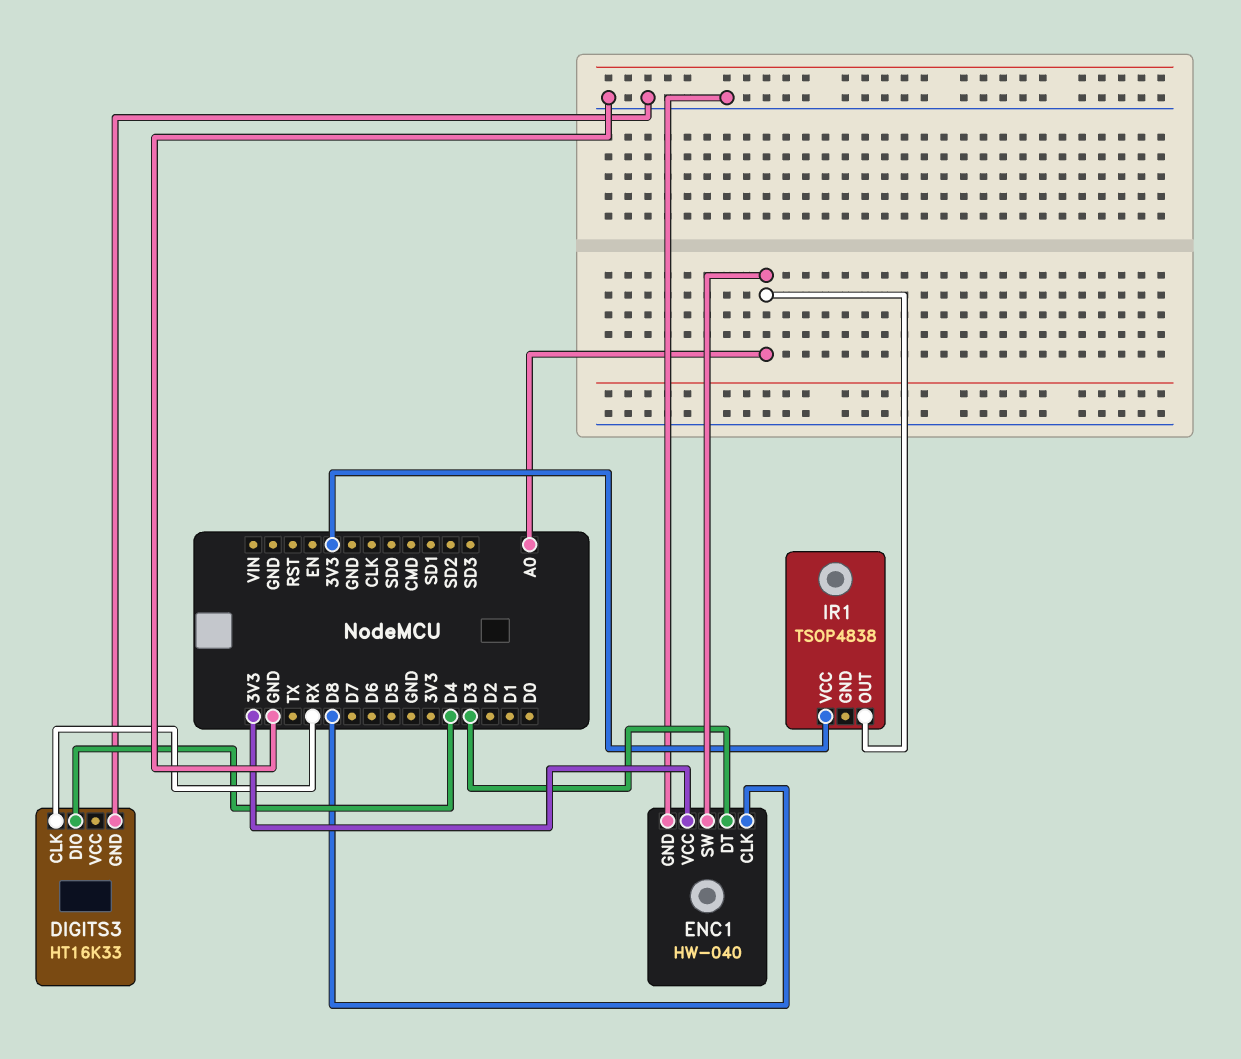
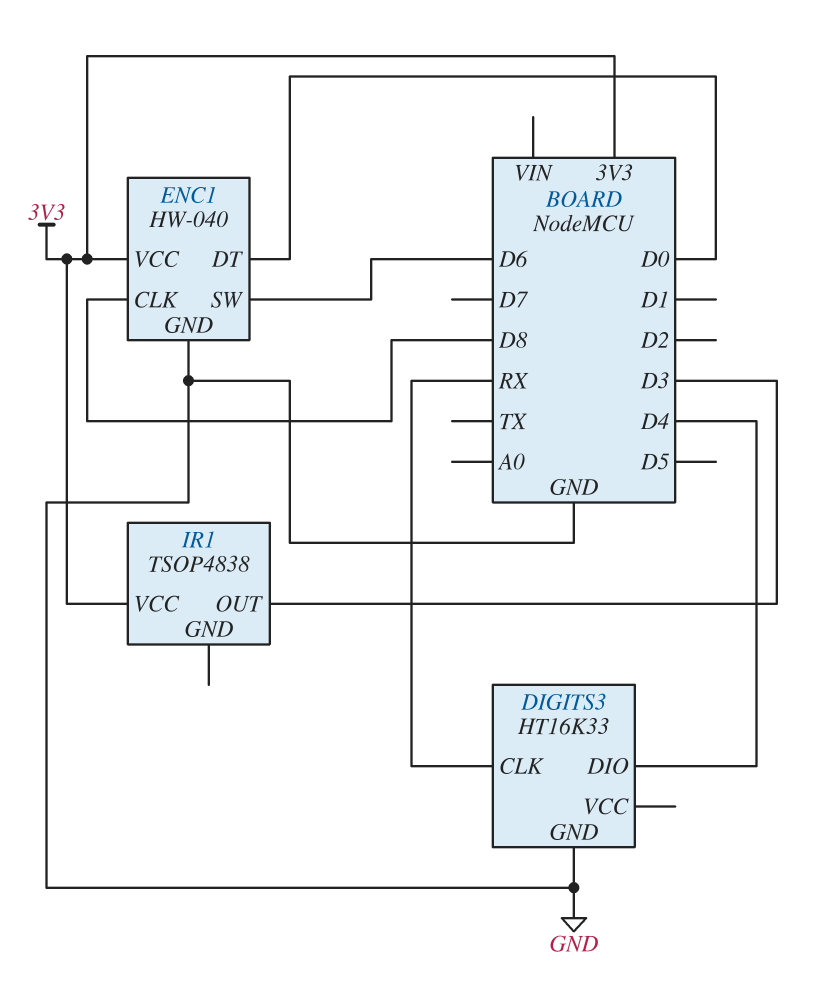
ENC1 pin DT: D3 -> D0
ENC1 pin SW: A0 -> D6
IR1 pin OUT: A0 -> D3

